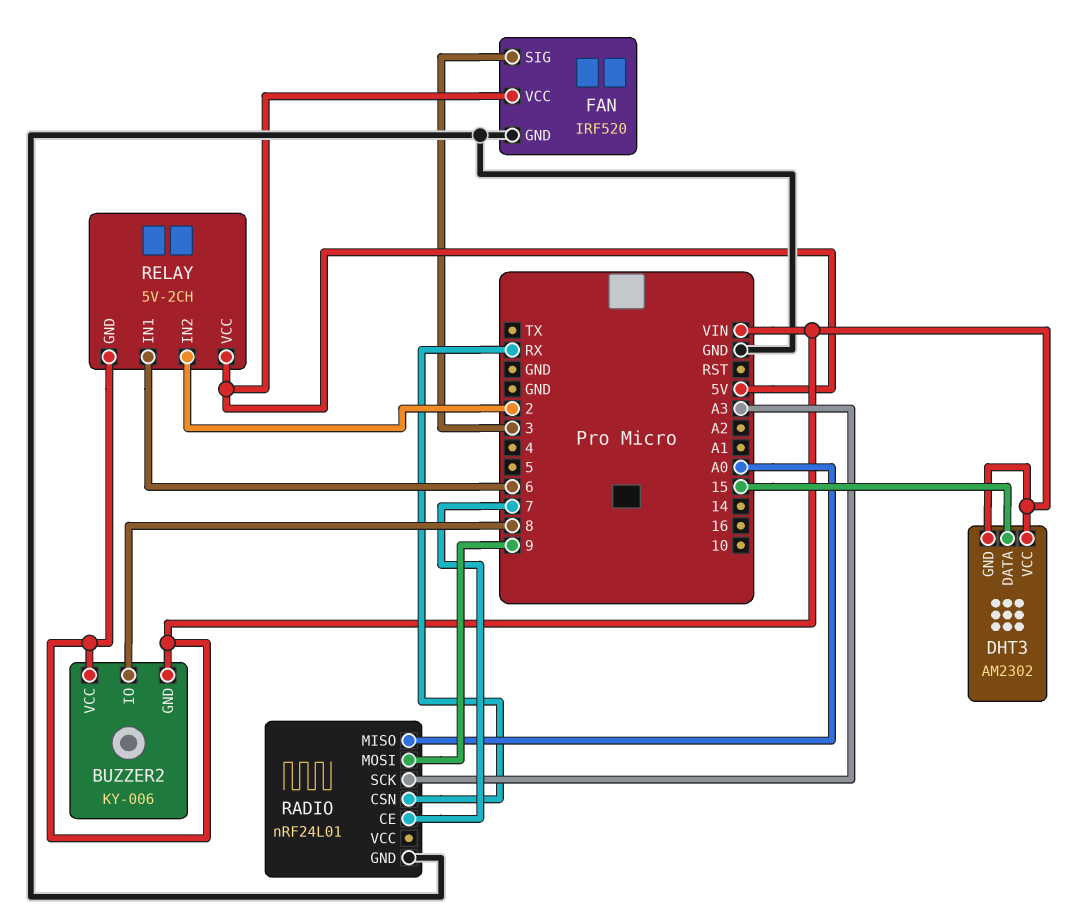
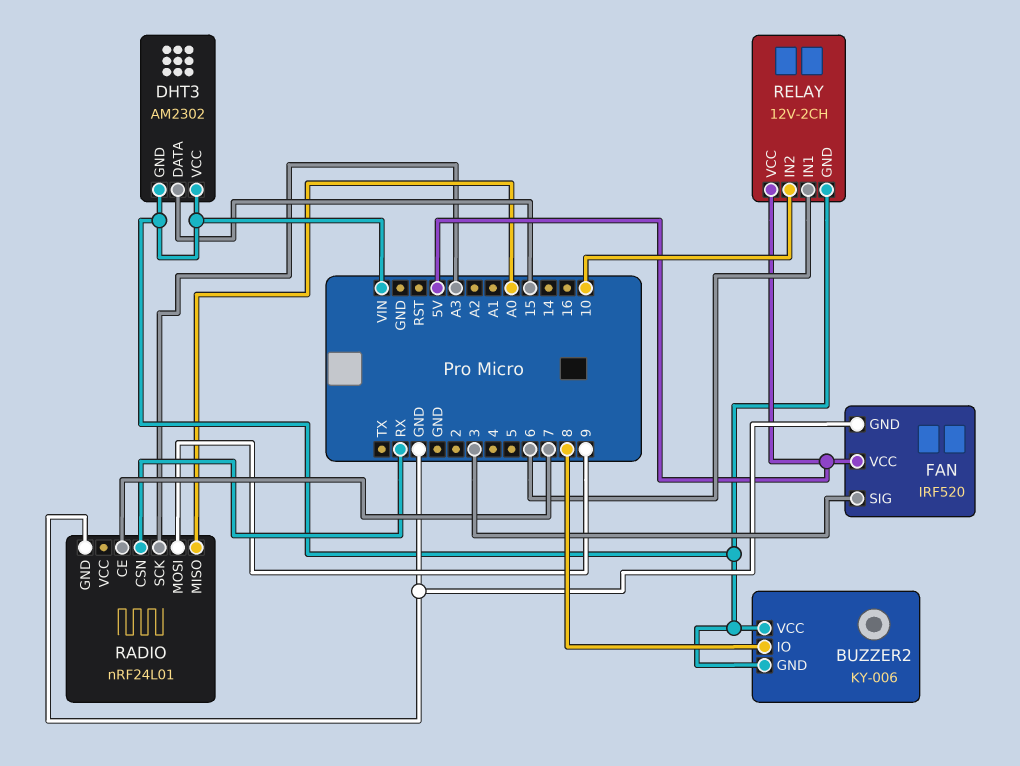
RELAY: 5V-2CH -> 12V-2CH
RELAY pin IN2: 2 -> 10

